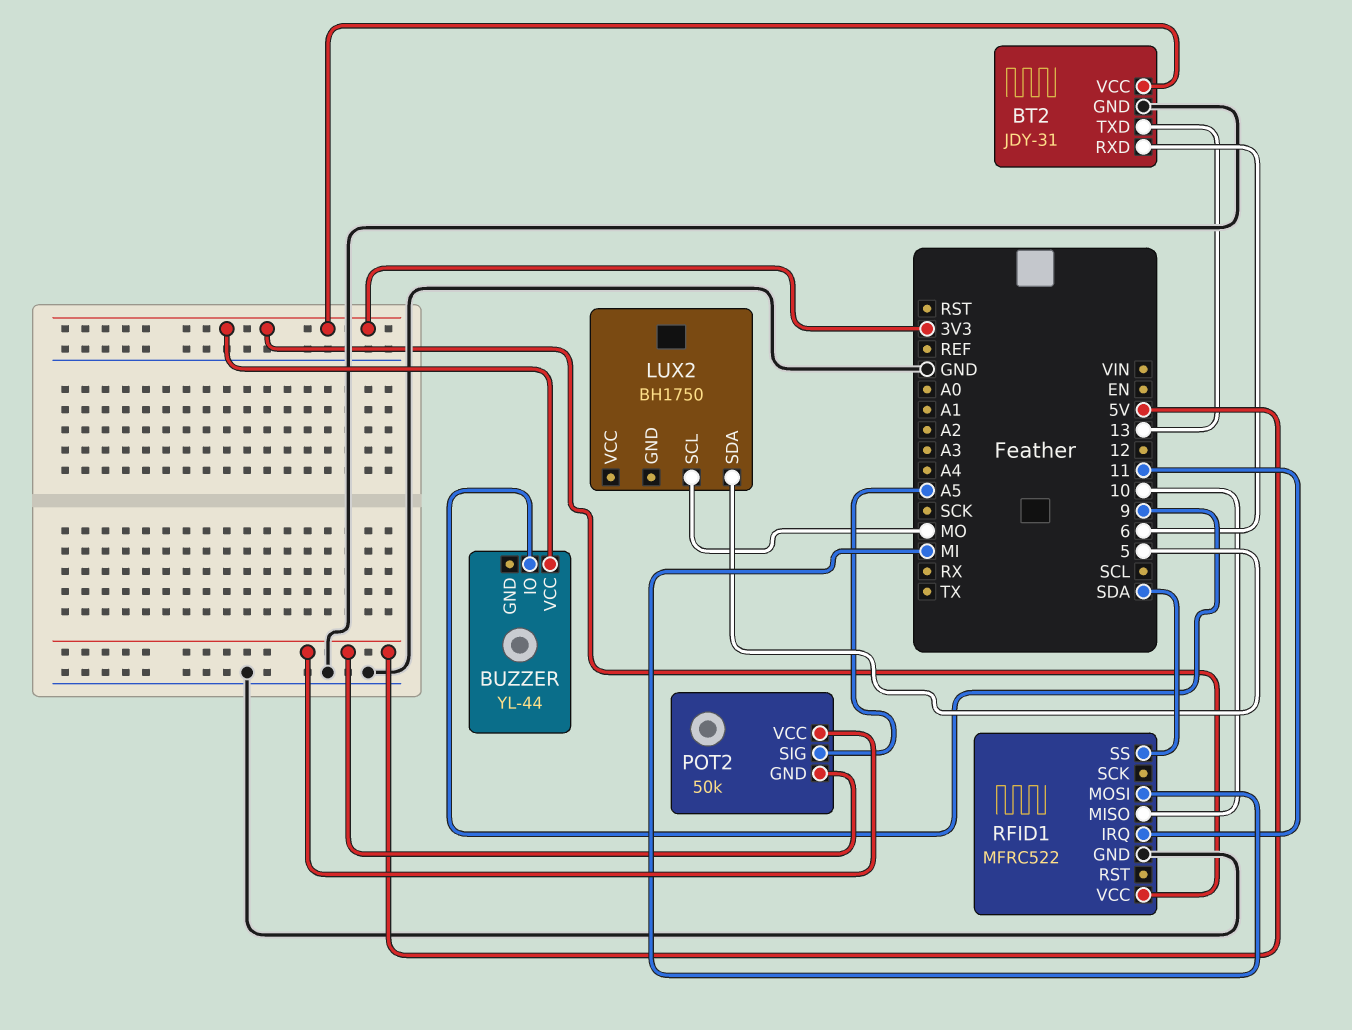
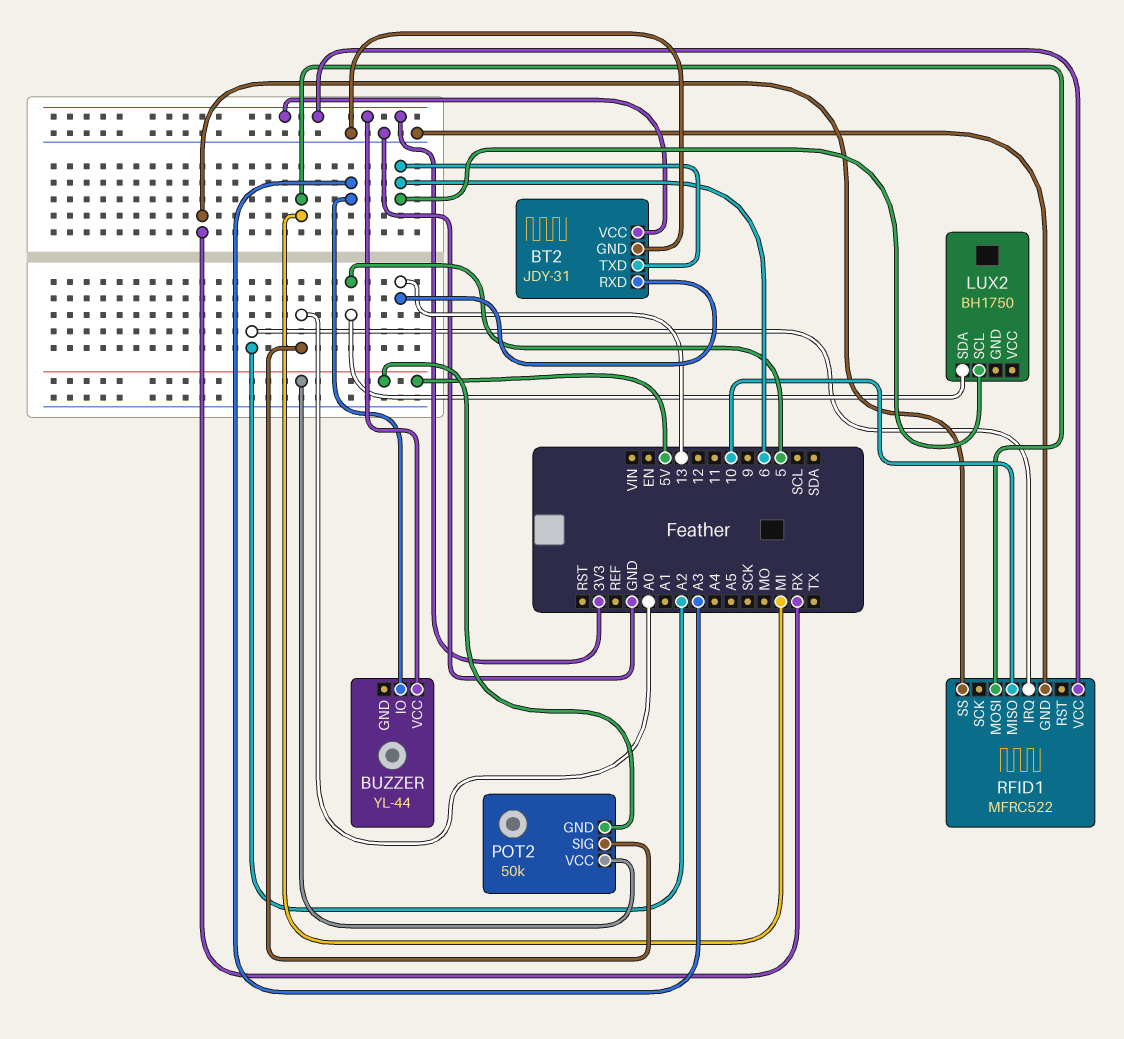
BT2 pin RXD: 6 -> 13
BT2 pin TXD: 13 -> 6
BUZZER pin IO: 9 -> A3
LUX2 pin SCL: MO -> 6
POT2 pin SIG: A5 -> A0
RFID1 pin IRQ: 11 -> A2
RFID1 pin SS: SDA -> RX

